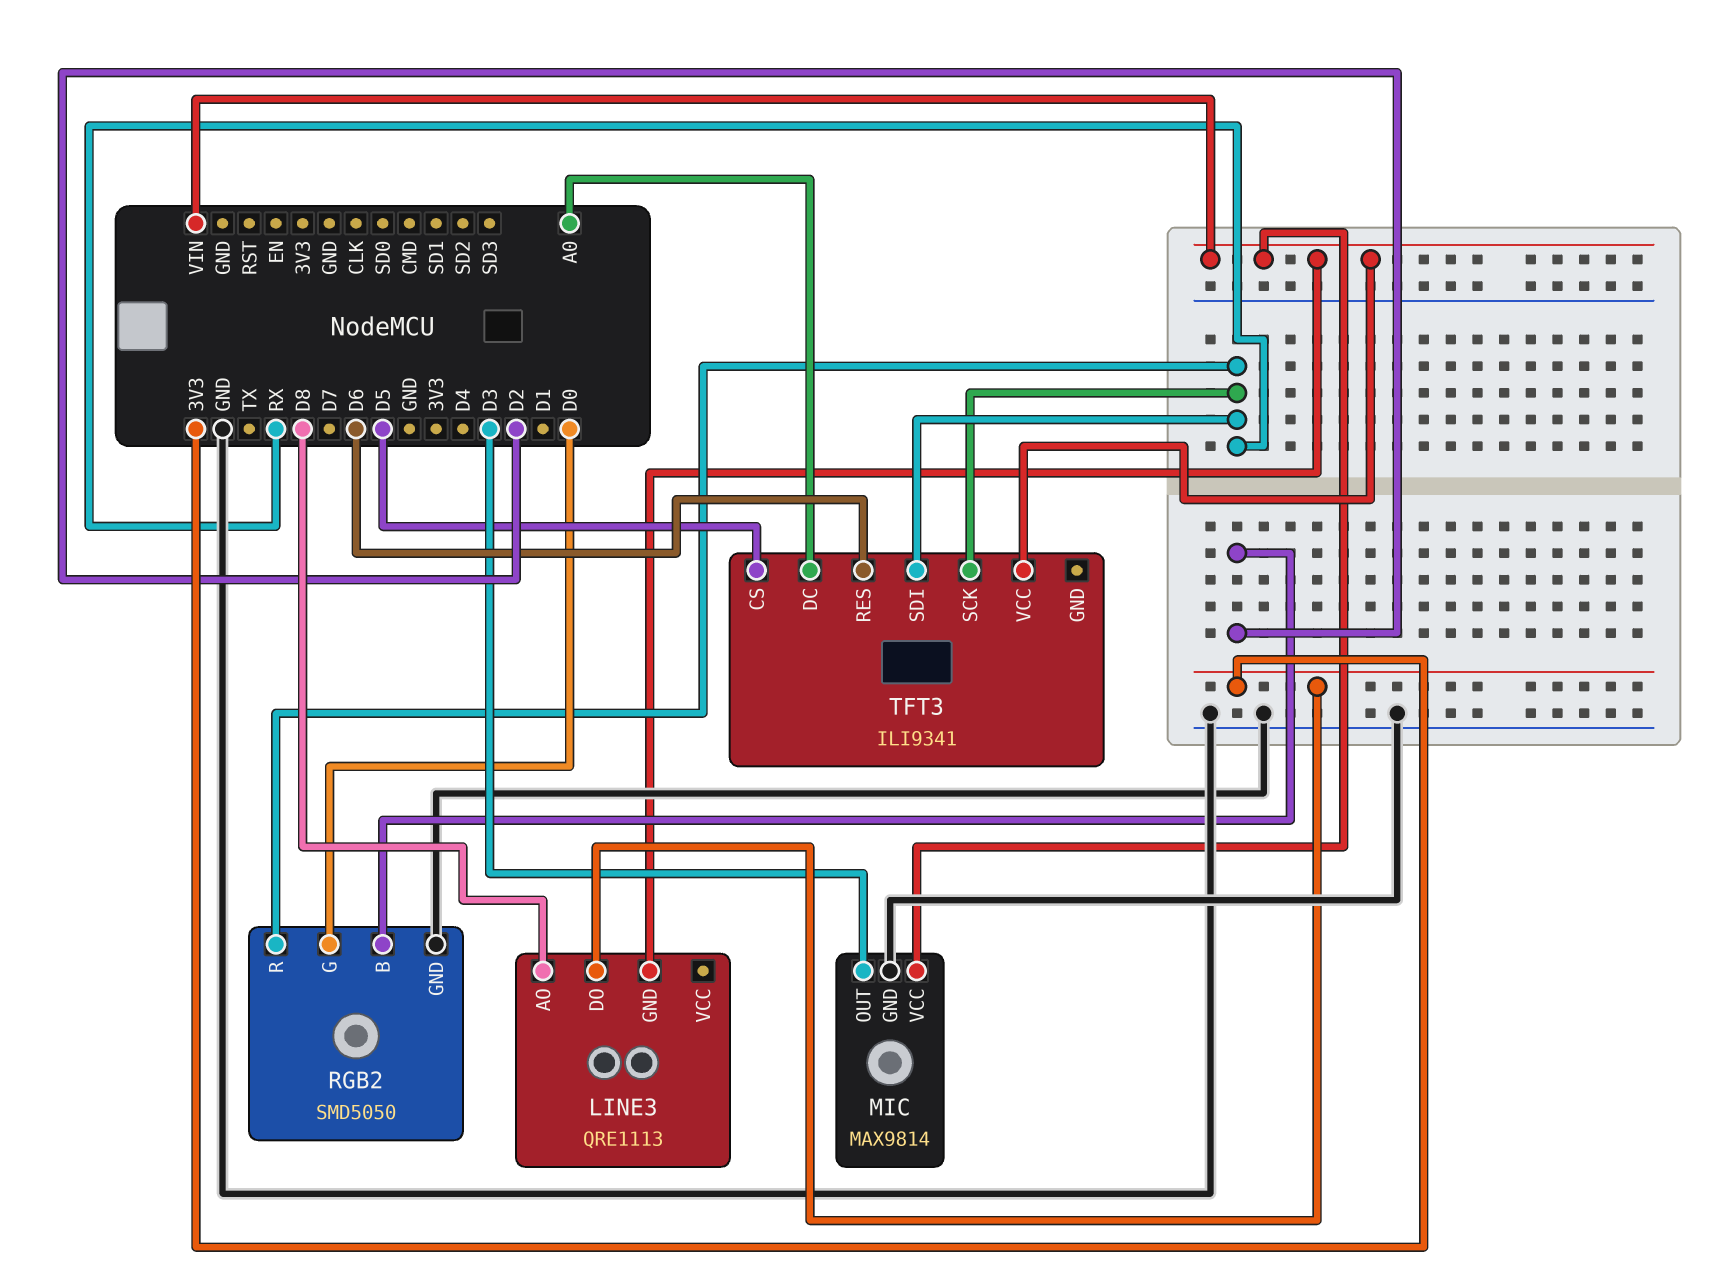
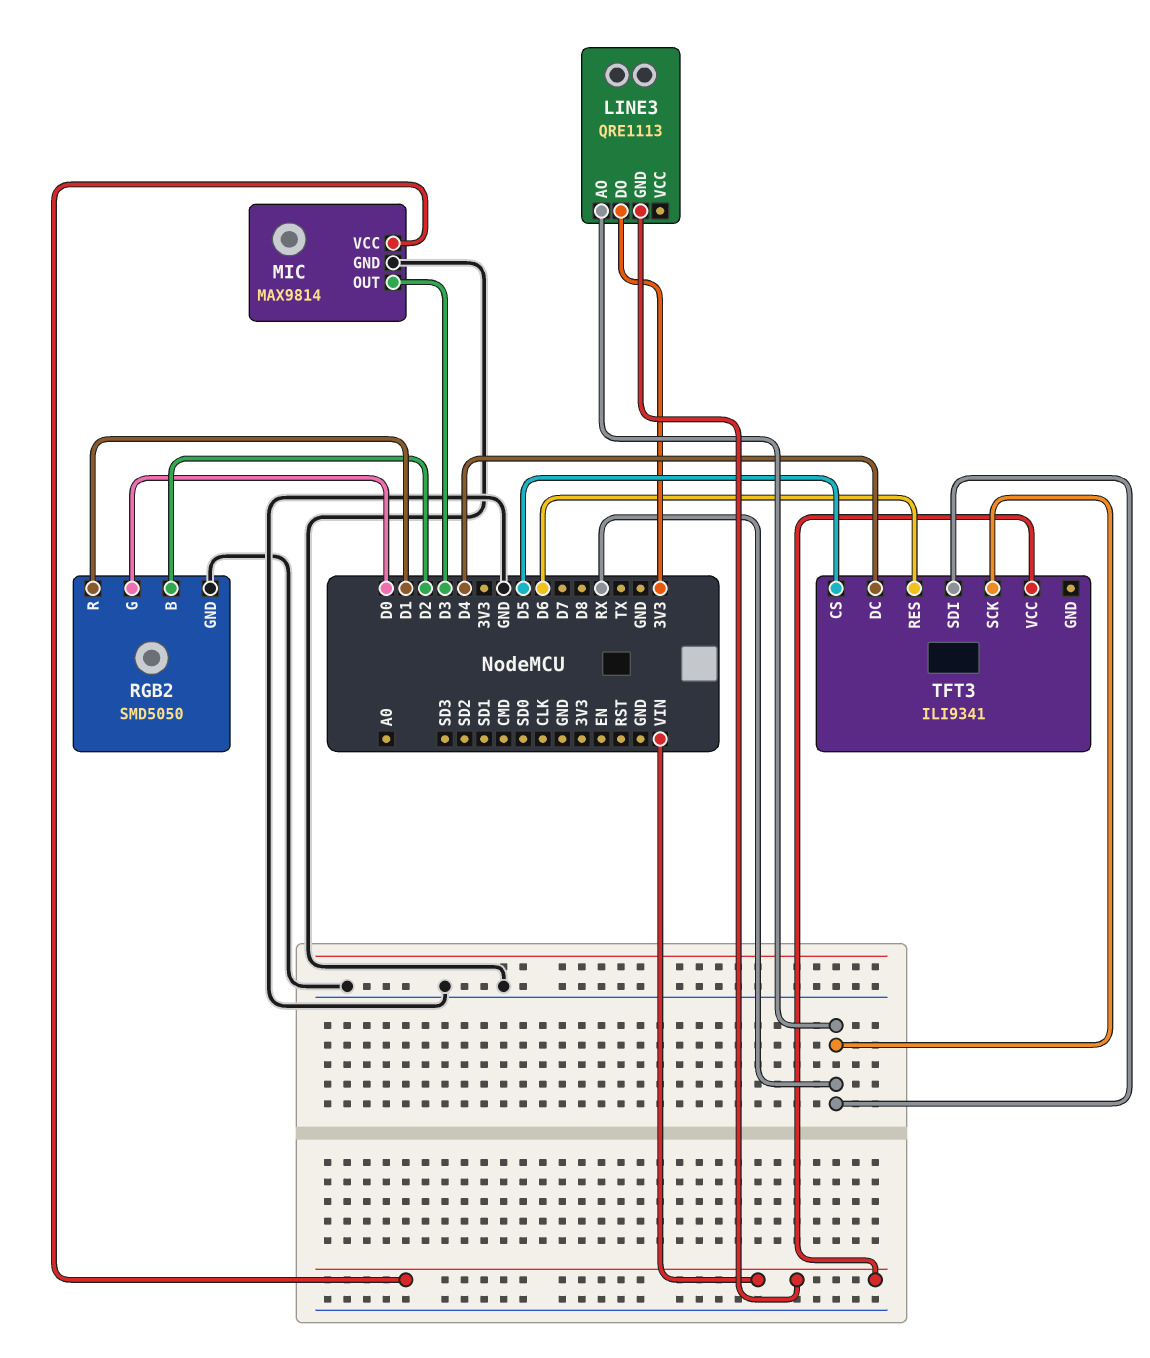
LINE3 pin AO: D8 -> RX
RGB2 pin R: RX -> D1
TFT3 pin DC: A0 -> D4

